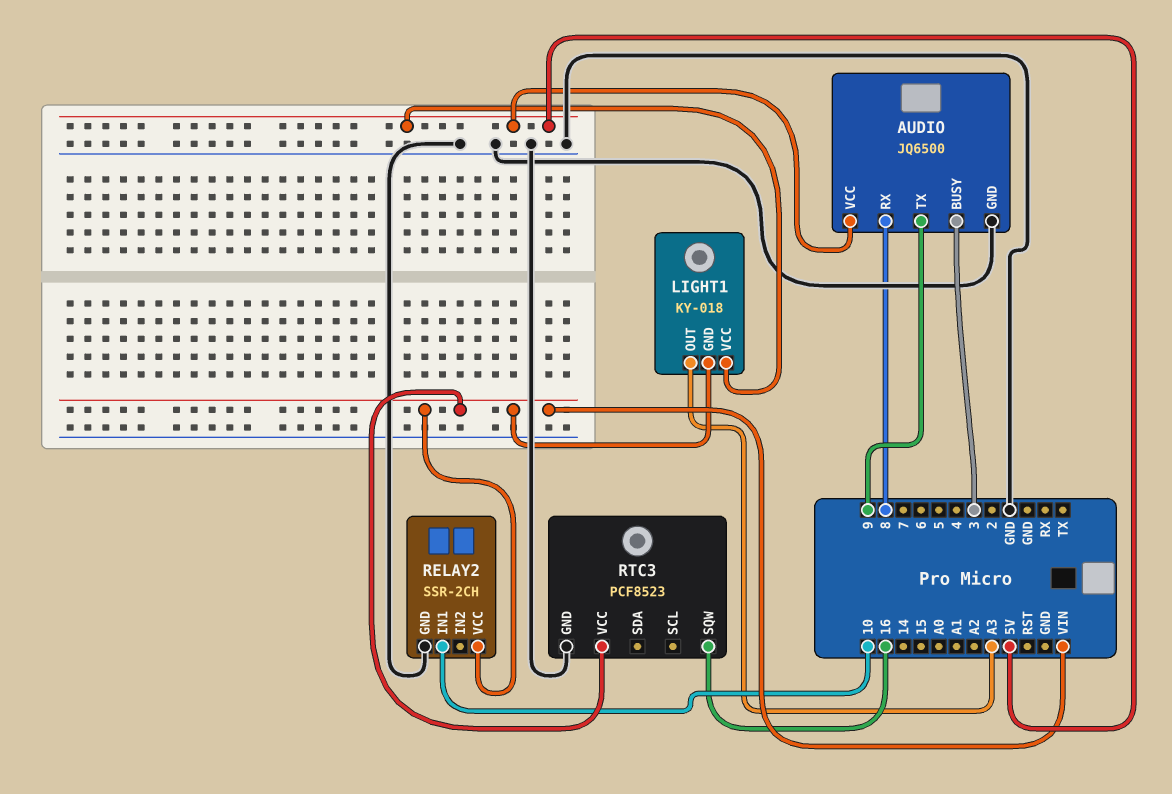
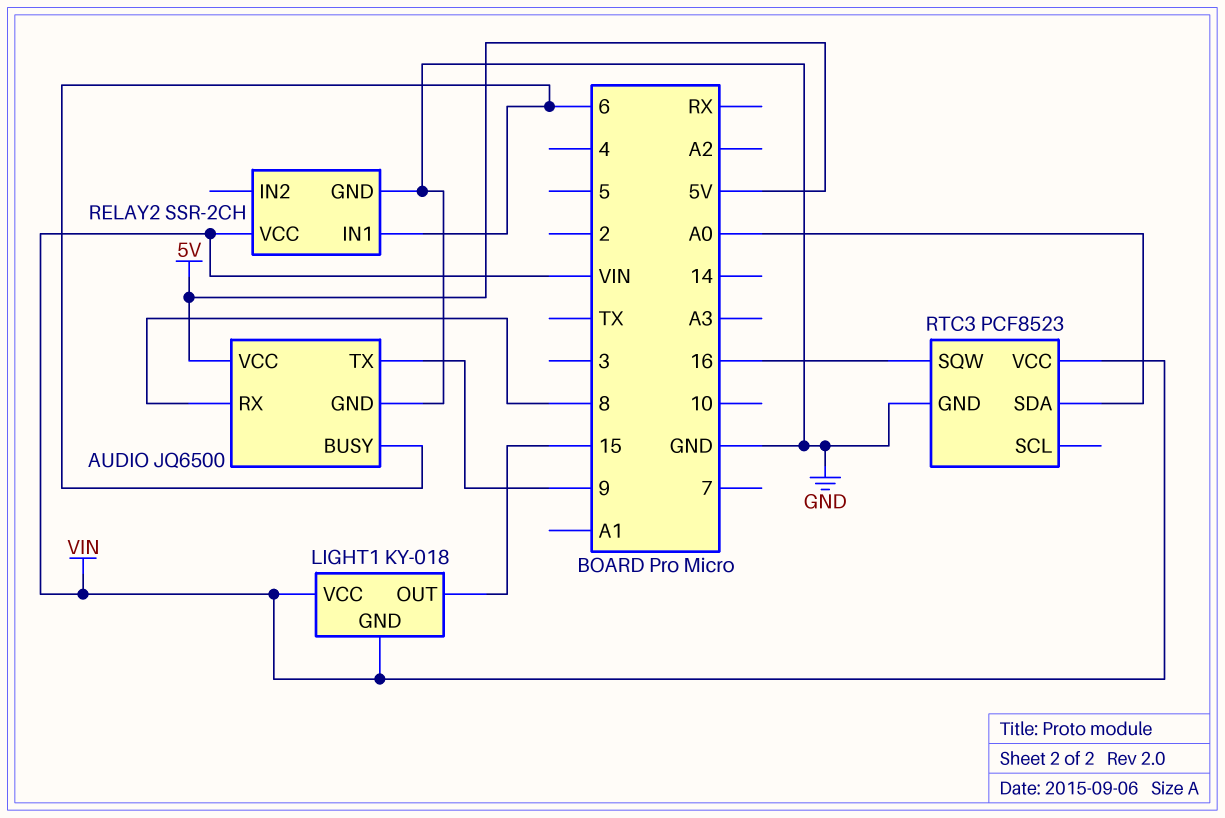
AUDIO pin BUSY: 3 -> 6
LIGHT1 pin OUT: A3 -> 15
LIGHT1 pin VCC: 5V -> VIN
RELAY2 pin IN1: 10 -> 6
RTC3 pin SDA: none -> A0

